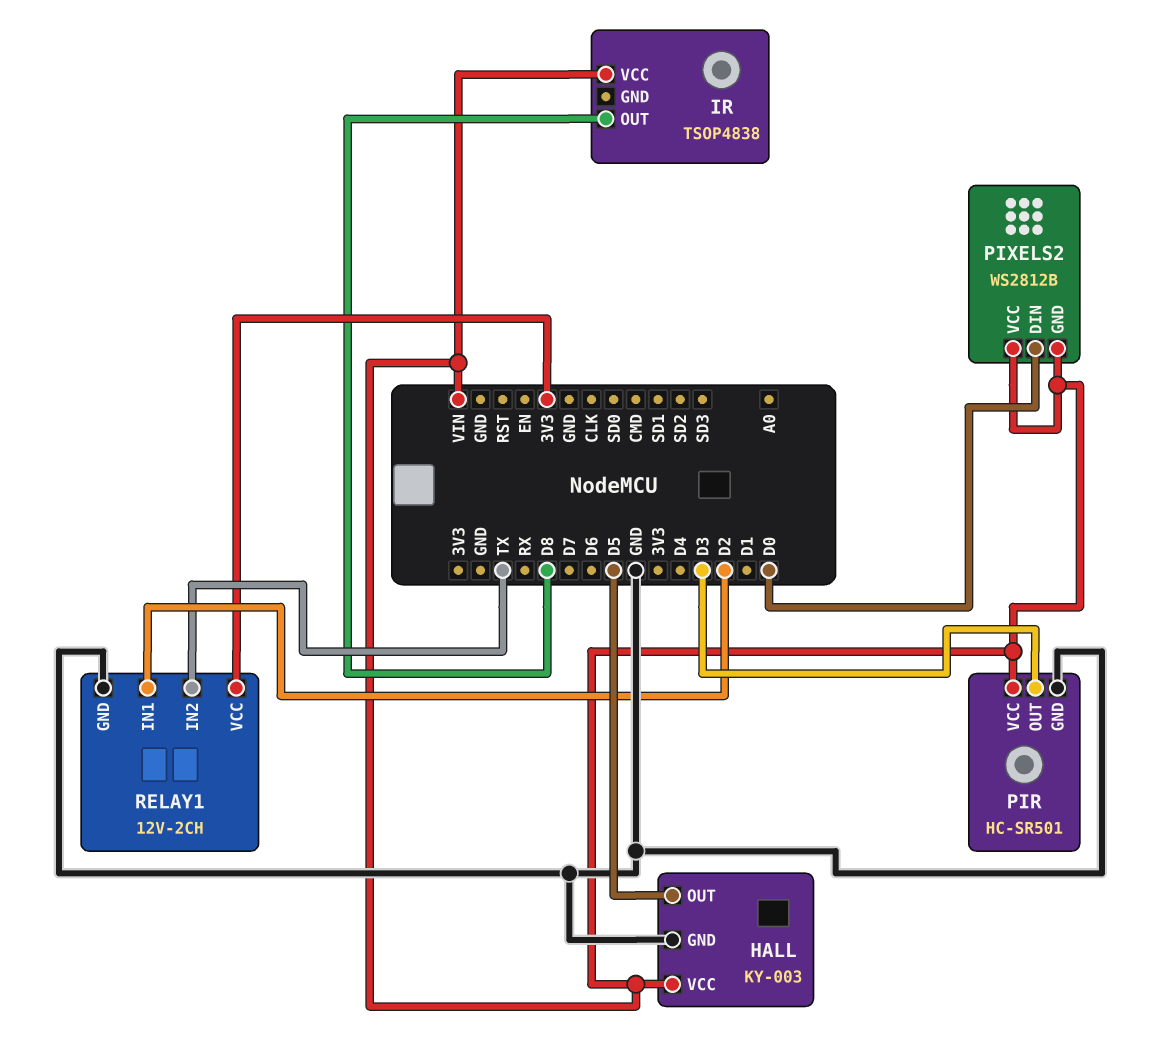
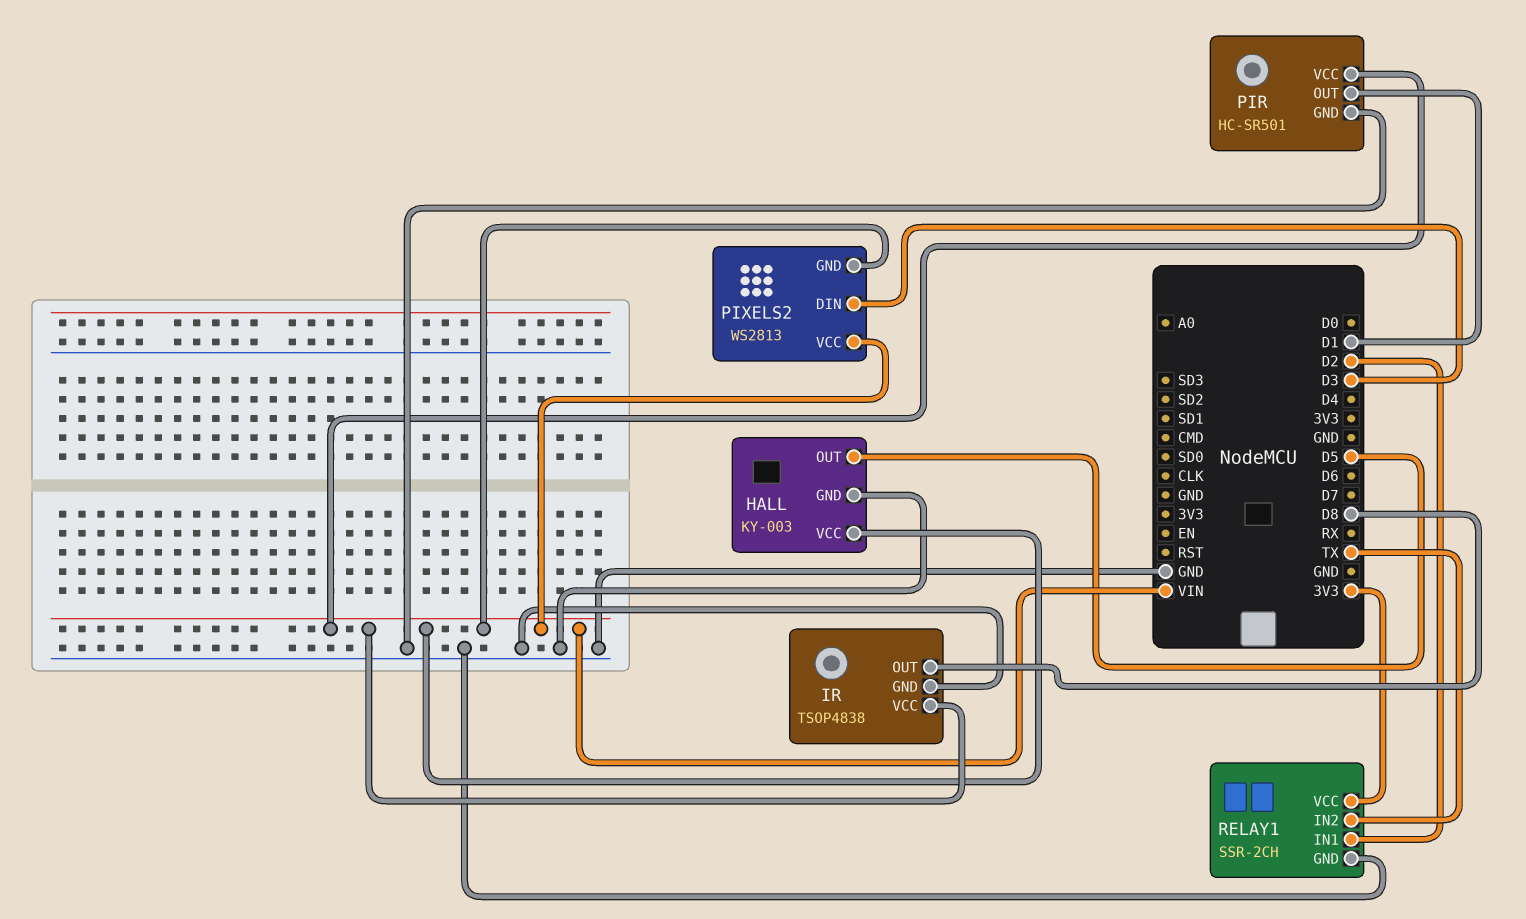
IR pin GND: none -> GND
PIR pin OUT: D3 -> D1
PIXELS2: WS2812B -> WS2813
PIXELS2 pin DIN: D0 -> D3
RELAY1: 12V-2CH -> SSR-2CH

